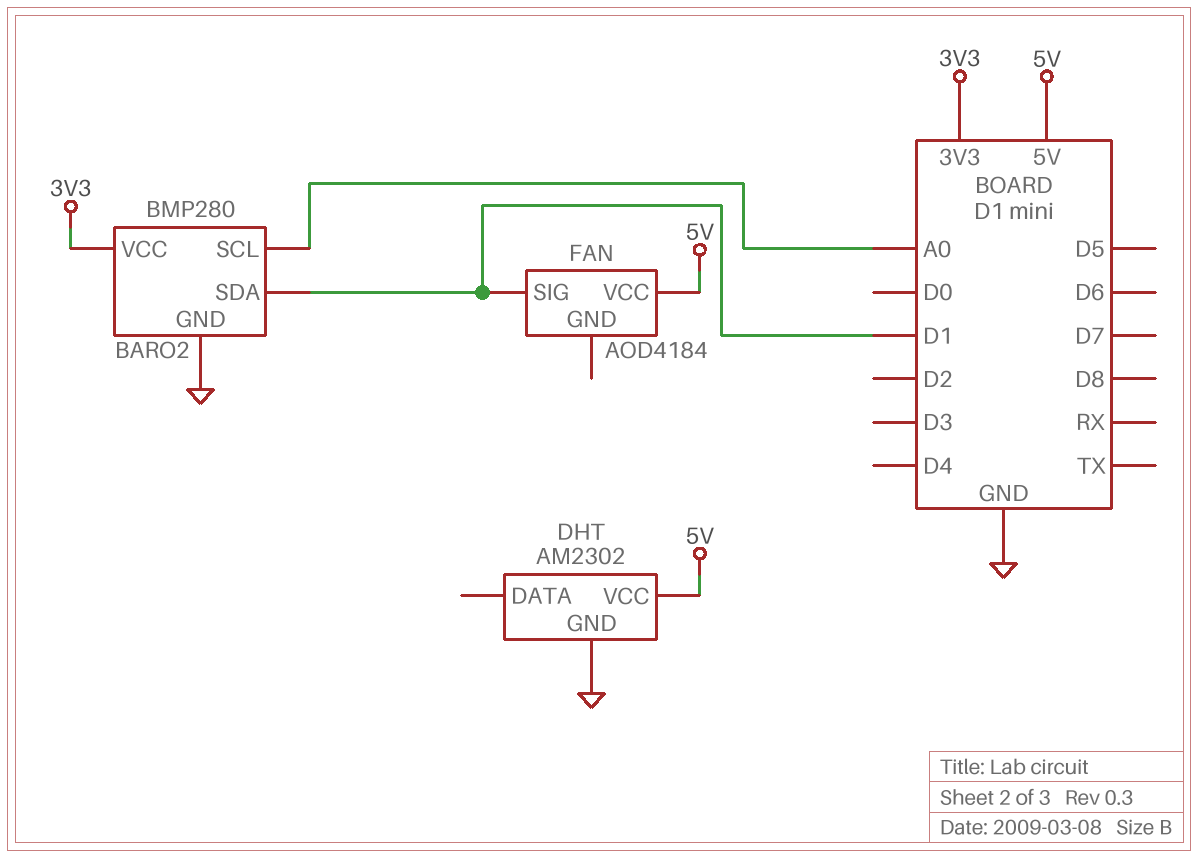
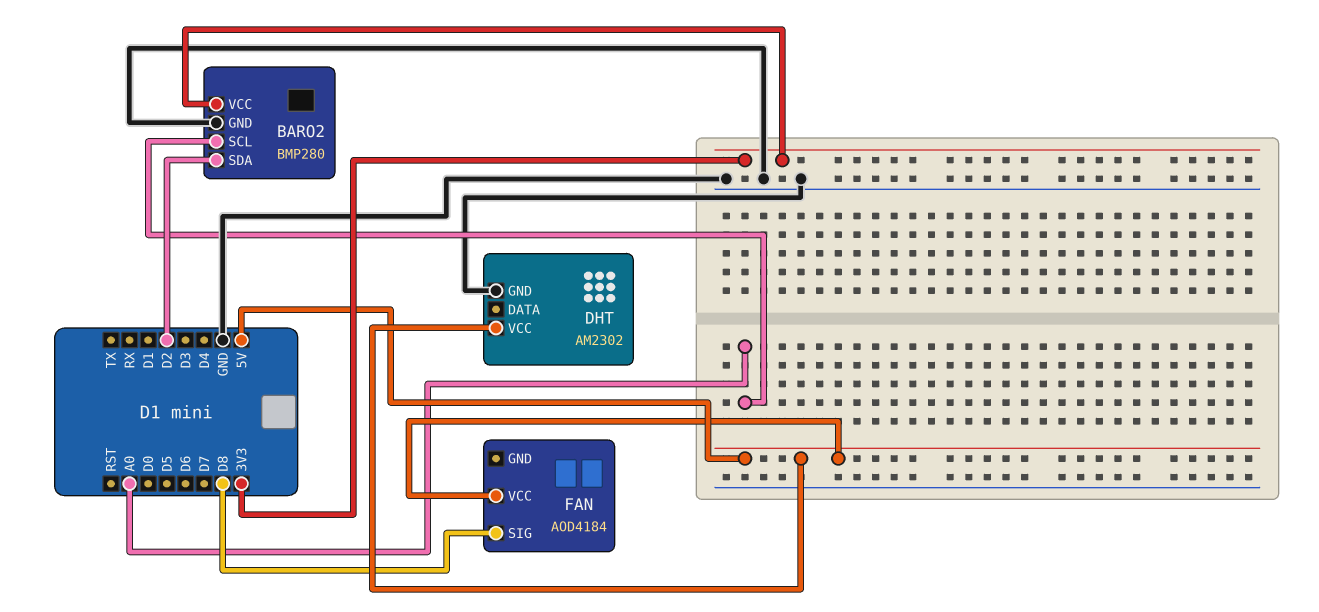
BARO2 pin SDA: D1 -> D2
FAN pin SIG: D1 -> D8

